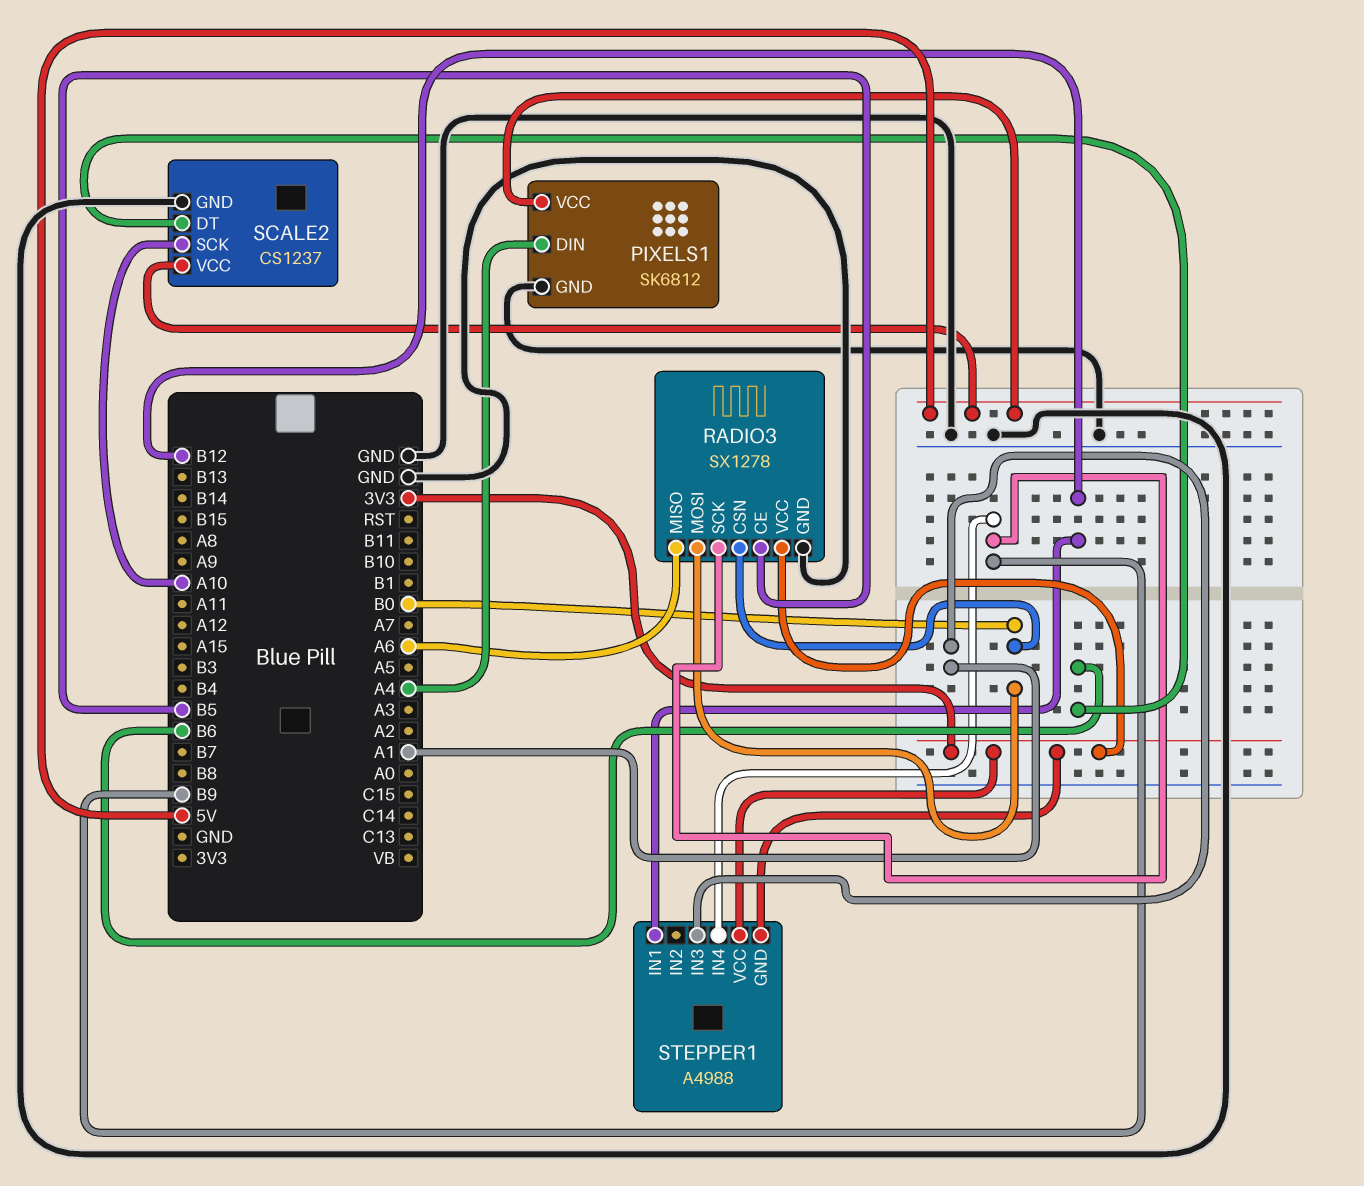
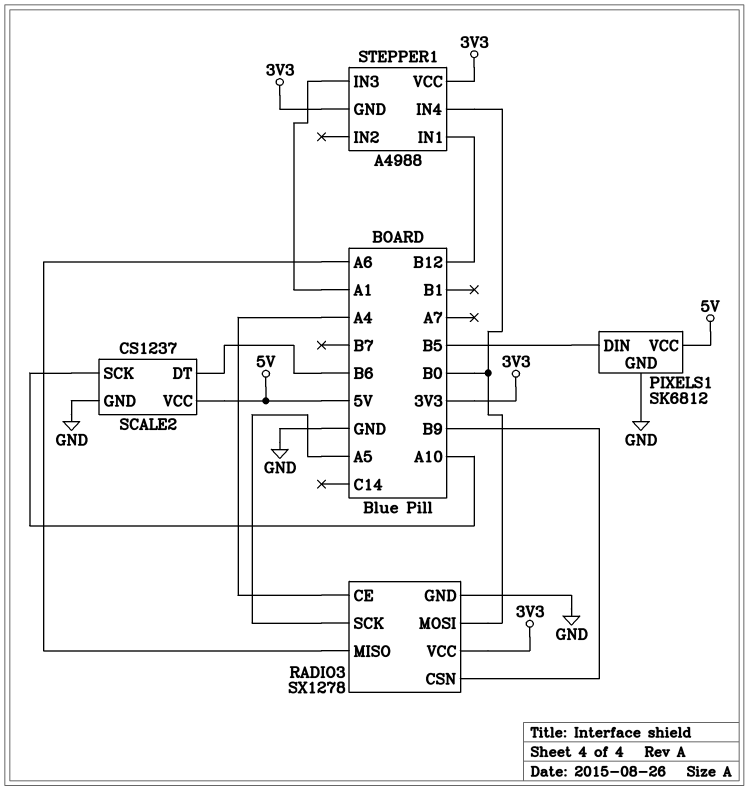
PIXELS1 pin DIN: A4 -> B5
RADIO3 pin CE: B5 -> A4
RADIO3 pin CSN: B0 -> B9
RADIO3 pin SCK: B9 -> A5
STEPPER1 pin IN4: B9 -> B0

